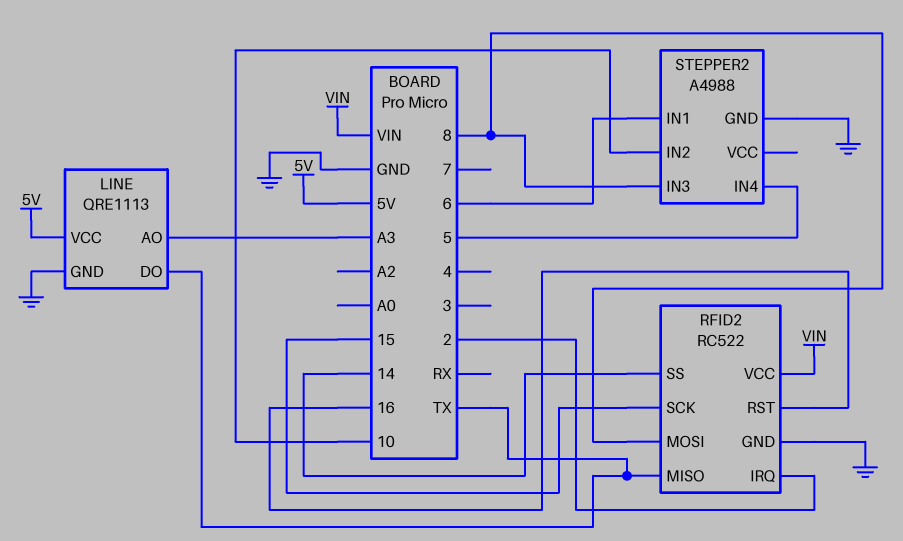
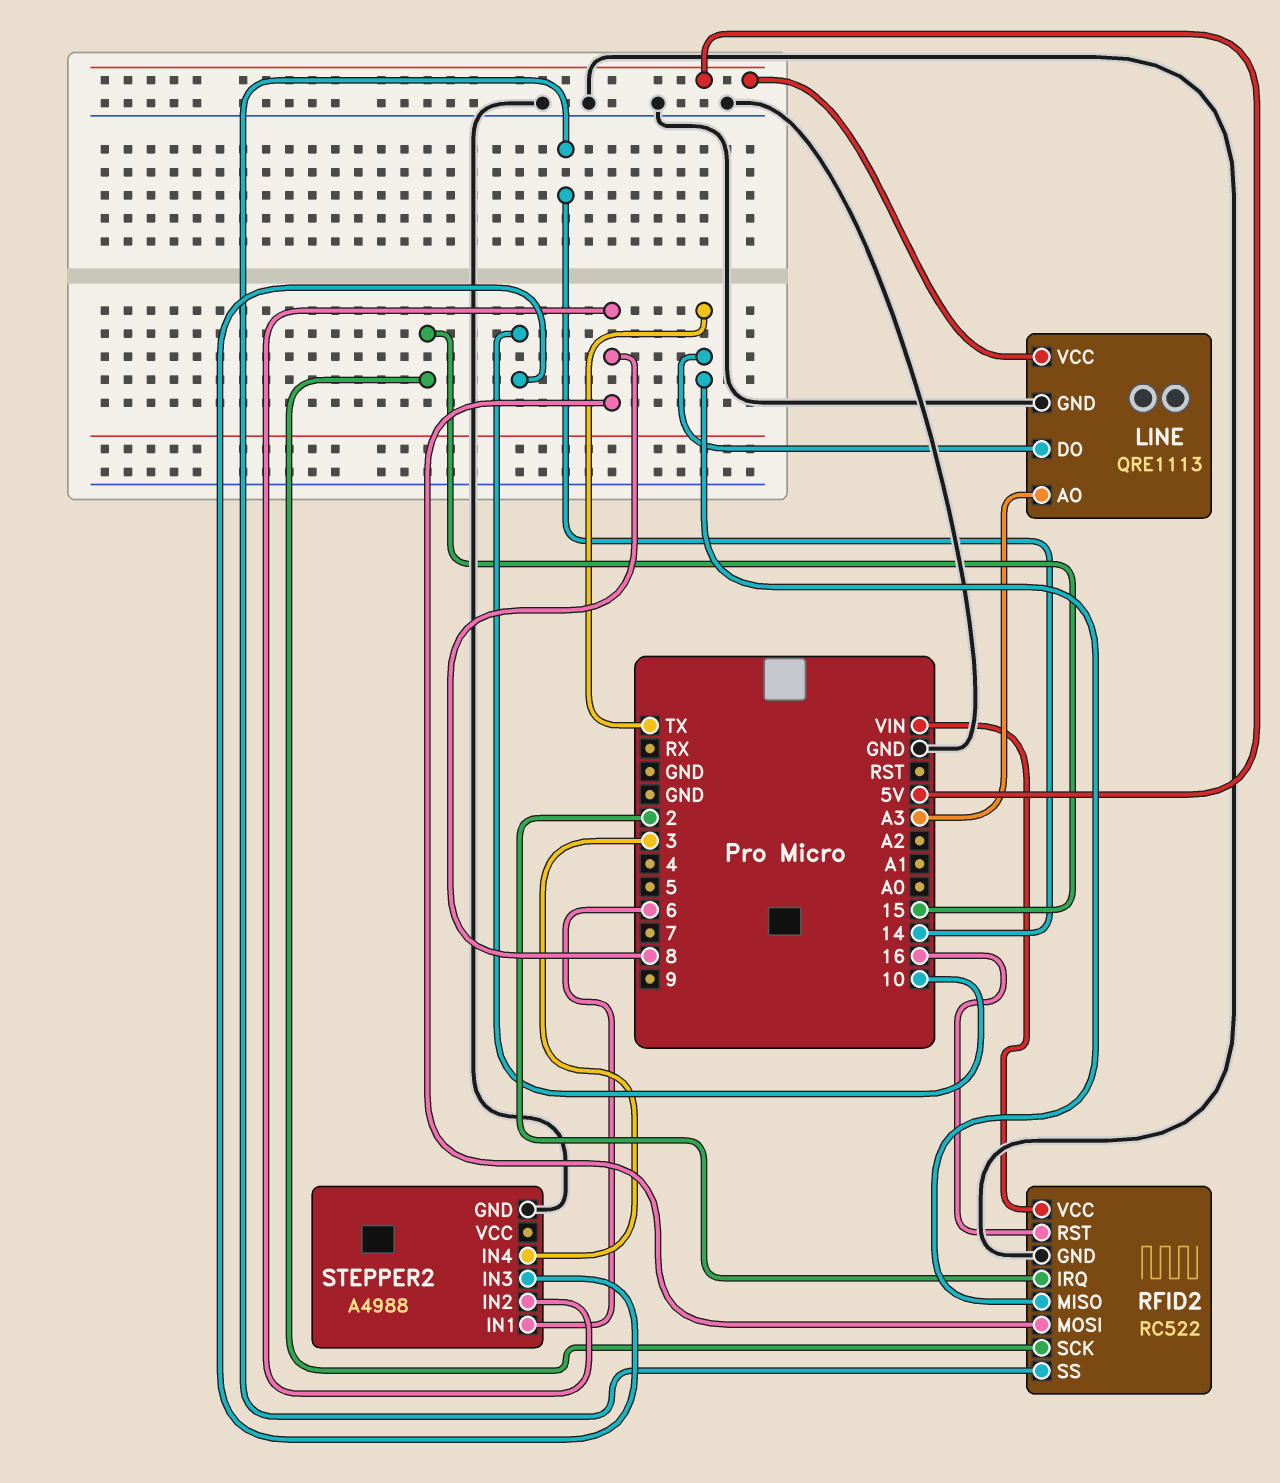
STEPPER2 pin IN2: 10 -> 8
STEPPER2 pin IN3: 8 -> 10
STEPPER2 pin IN4: 5 -> 3

